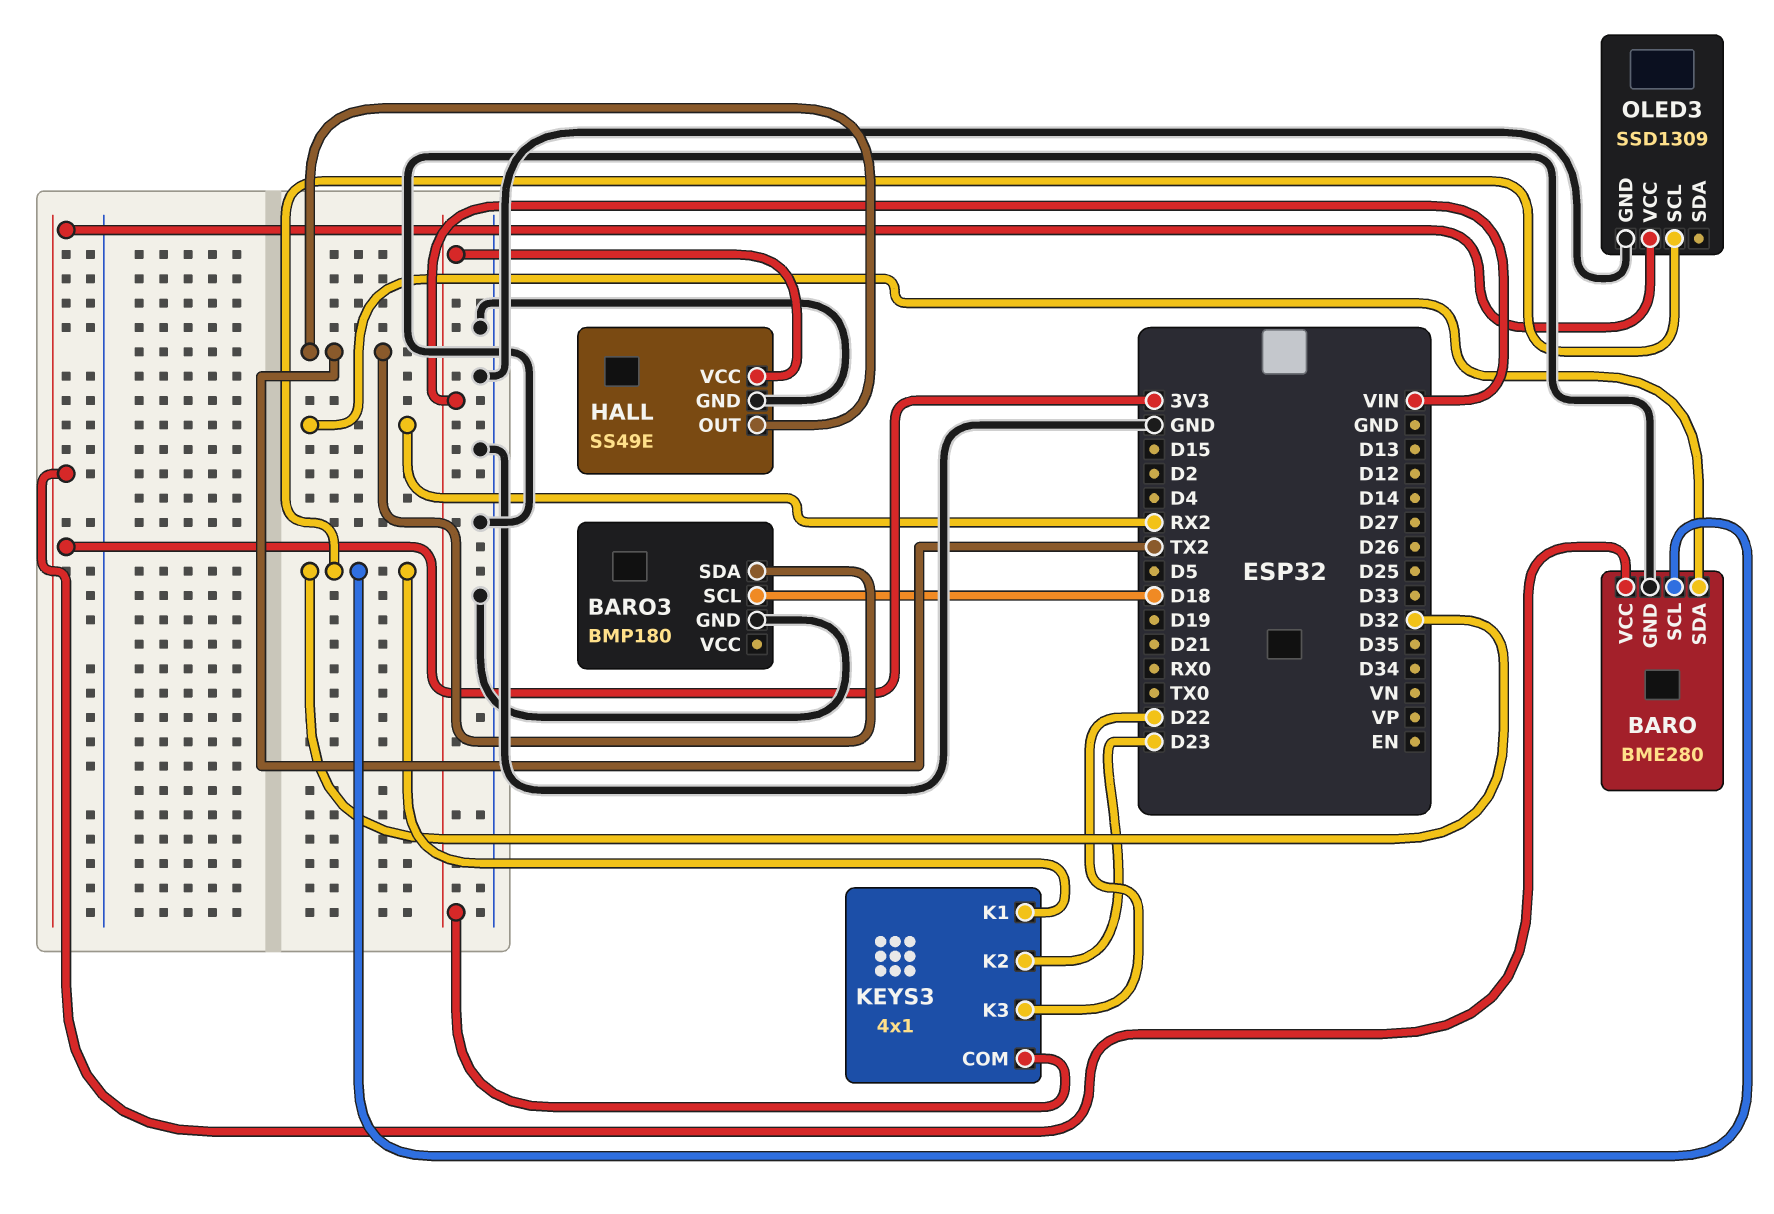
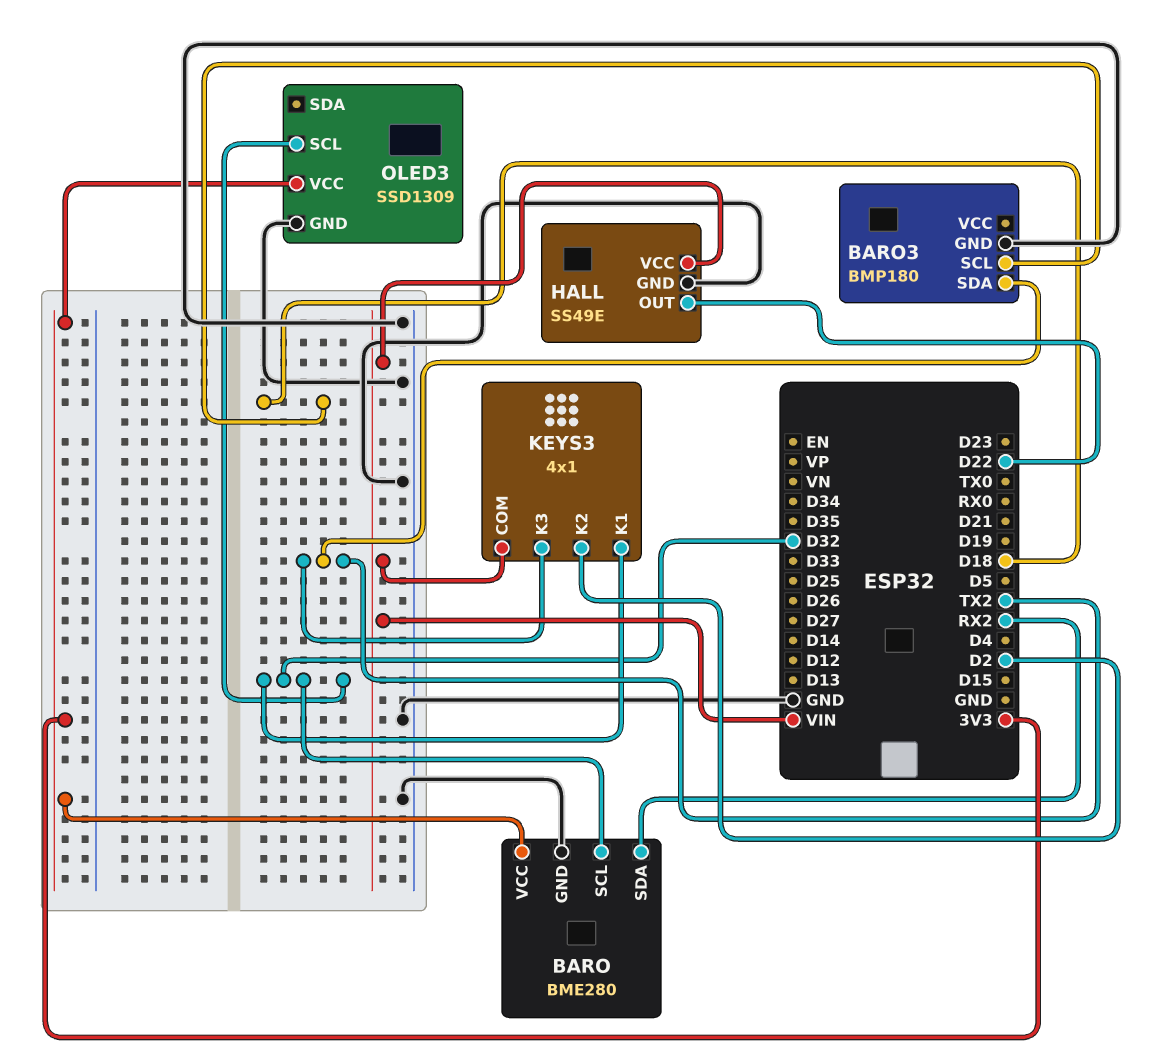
HALL pin OUT: TX2 -> D22
KEYS3 pin K2: D23 -> D2
KEYS3 pin K3: D22 -> TX2

